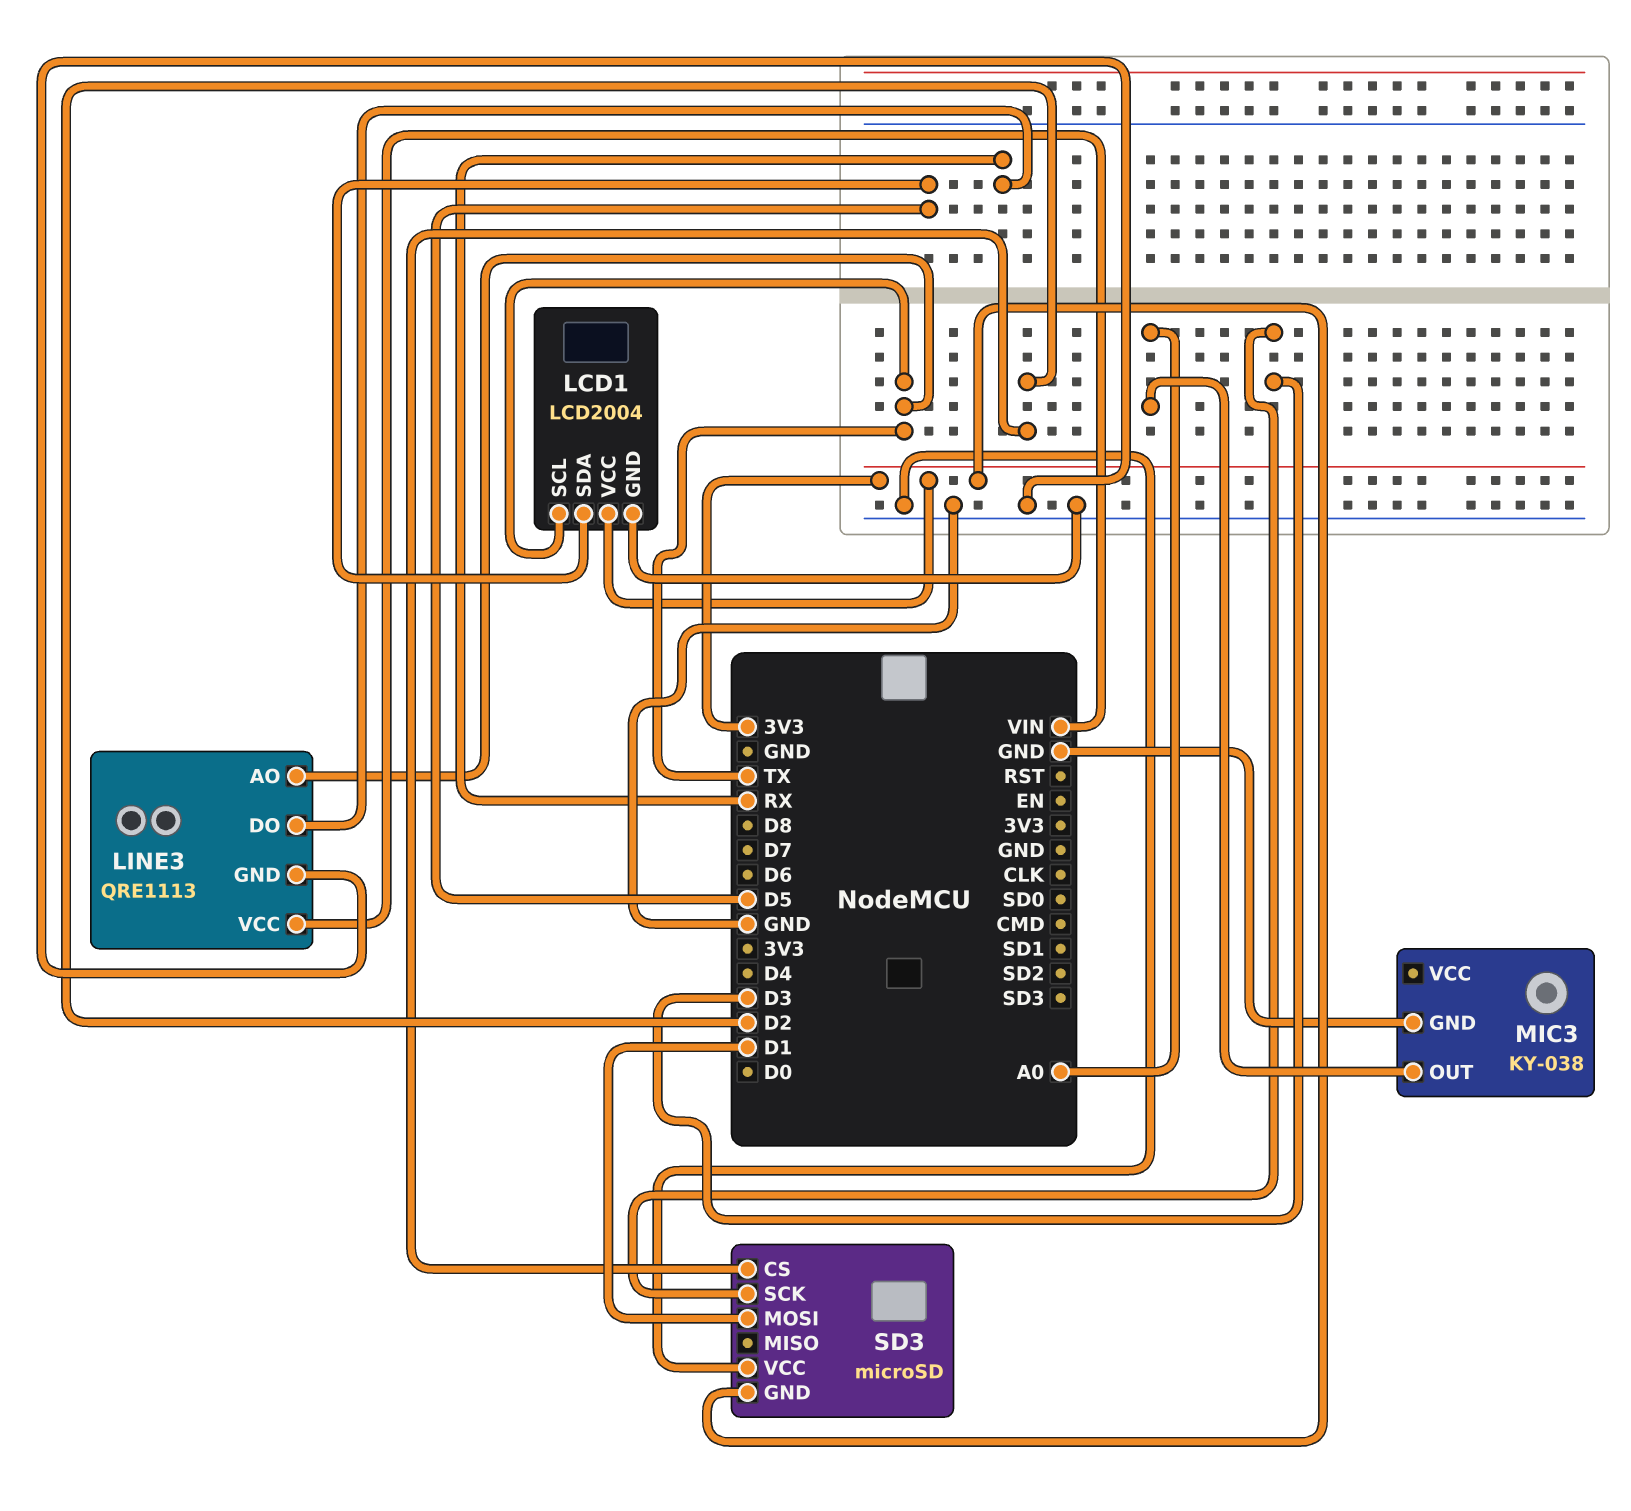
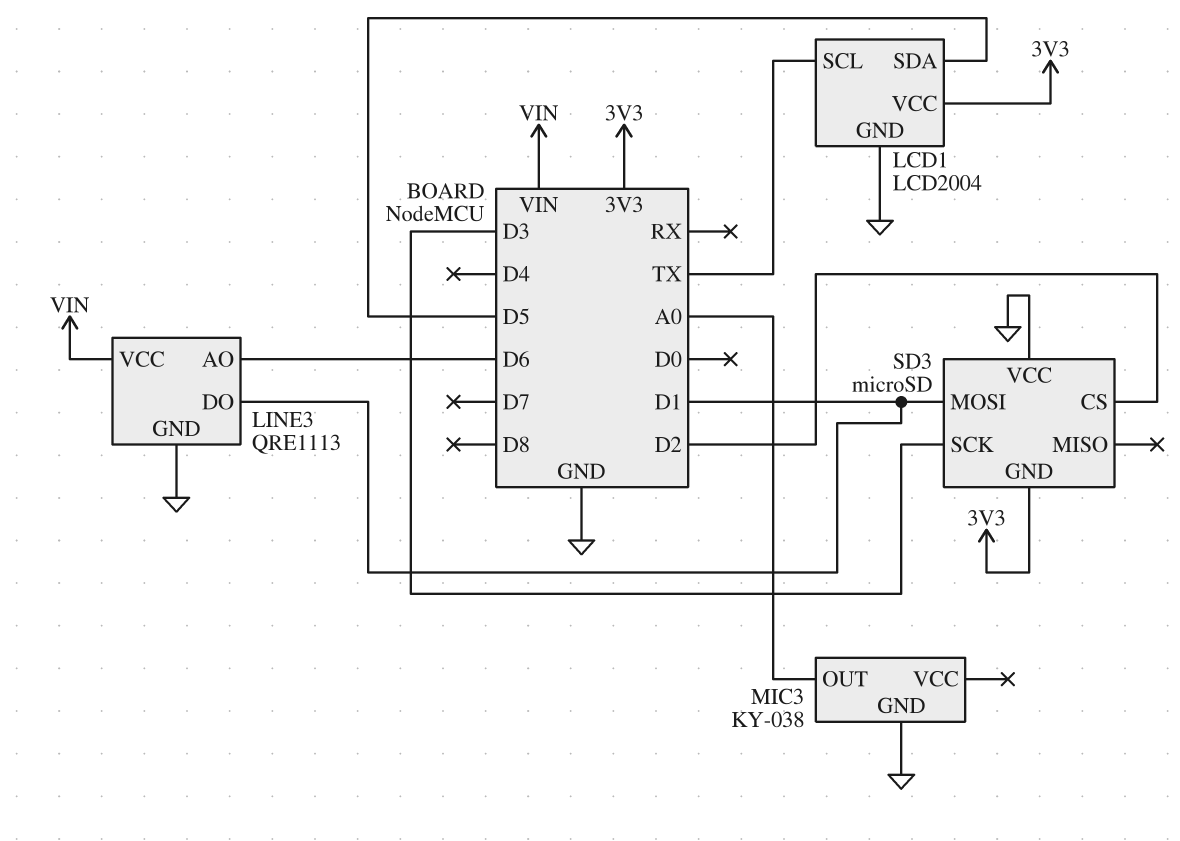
LINE3 pin AO: TX -> D6
LINE3 pin DO: RX -> D1

